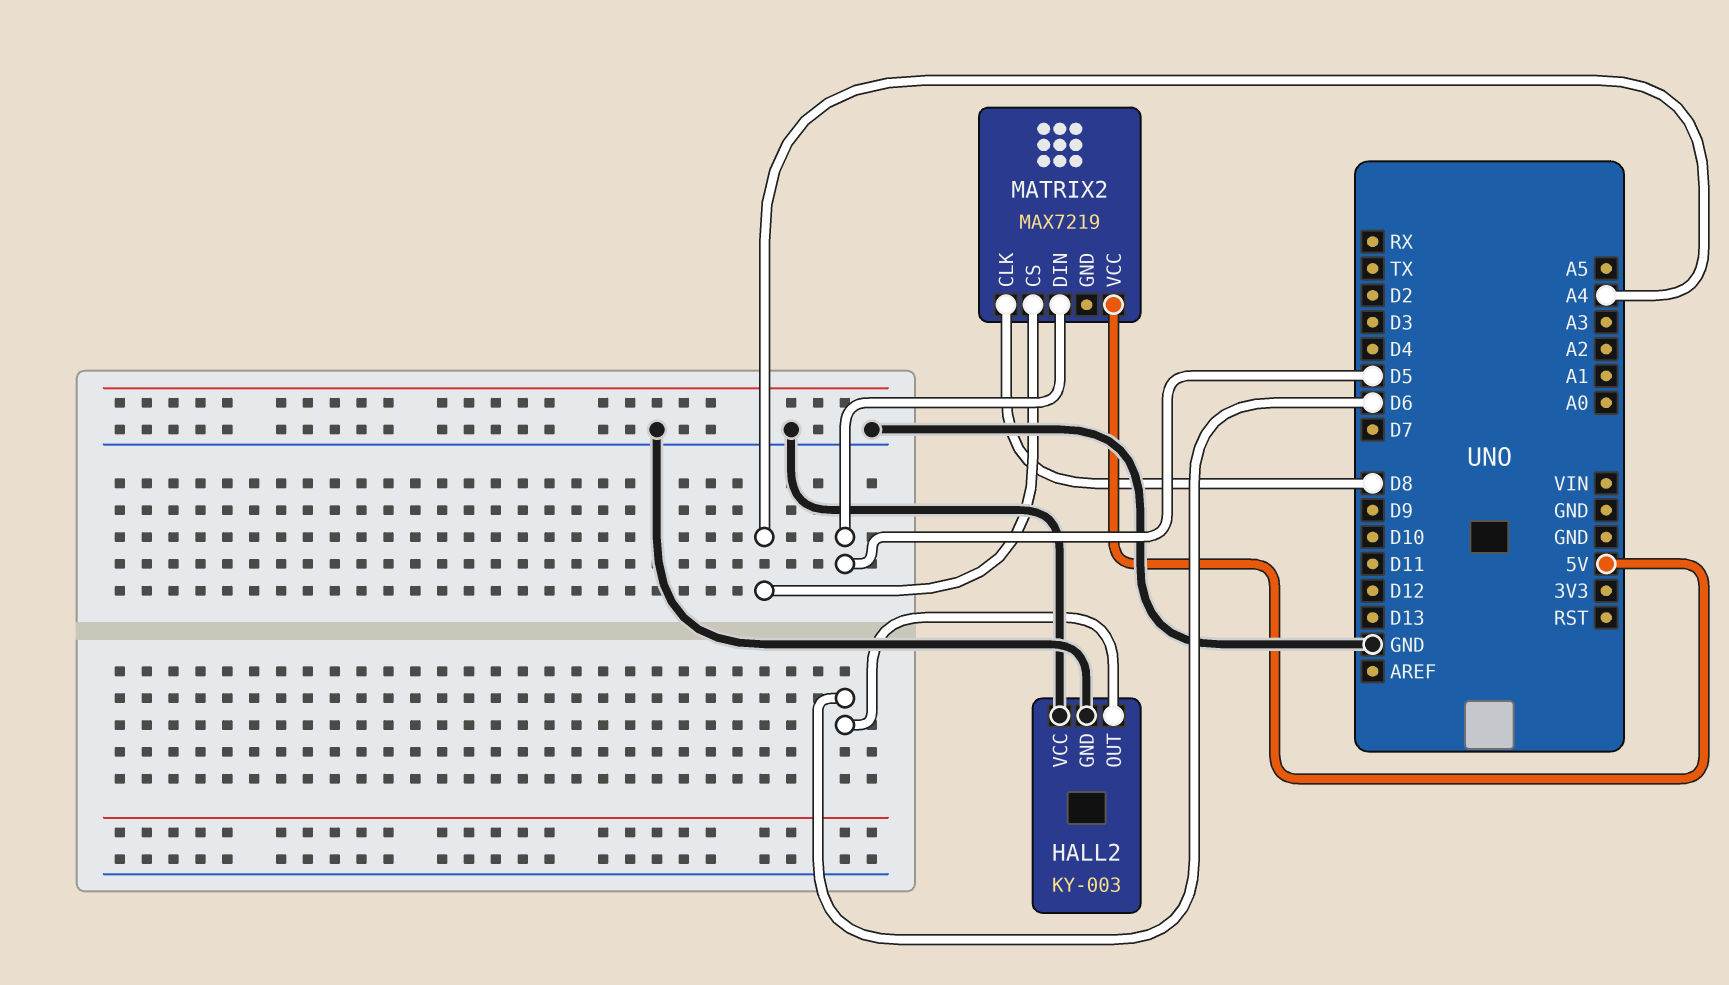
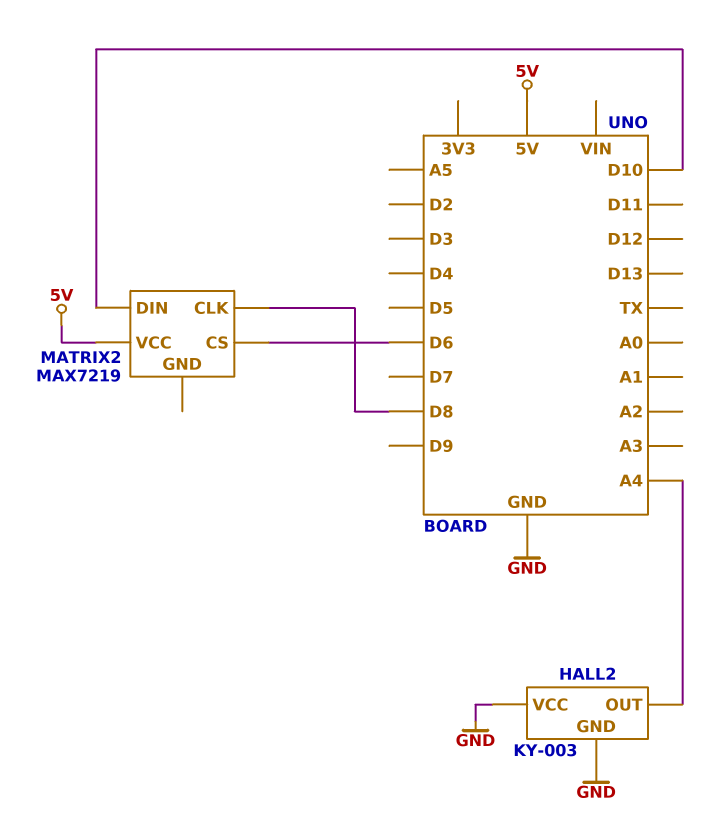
HALL2 pin OUT: D6 -> A4
MATRIX2 pin CS: A4 -> D6
MATRIX2 pin DIN: D5 -> D10

